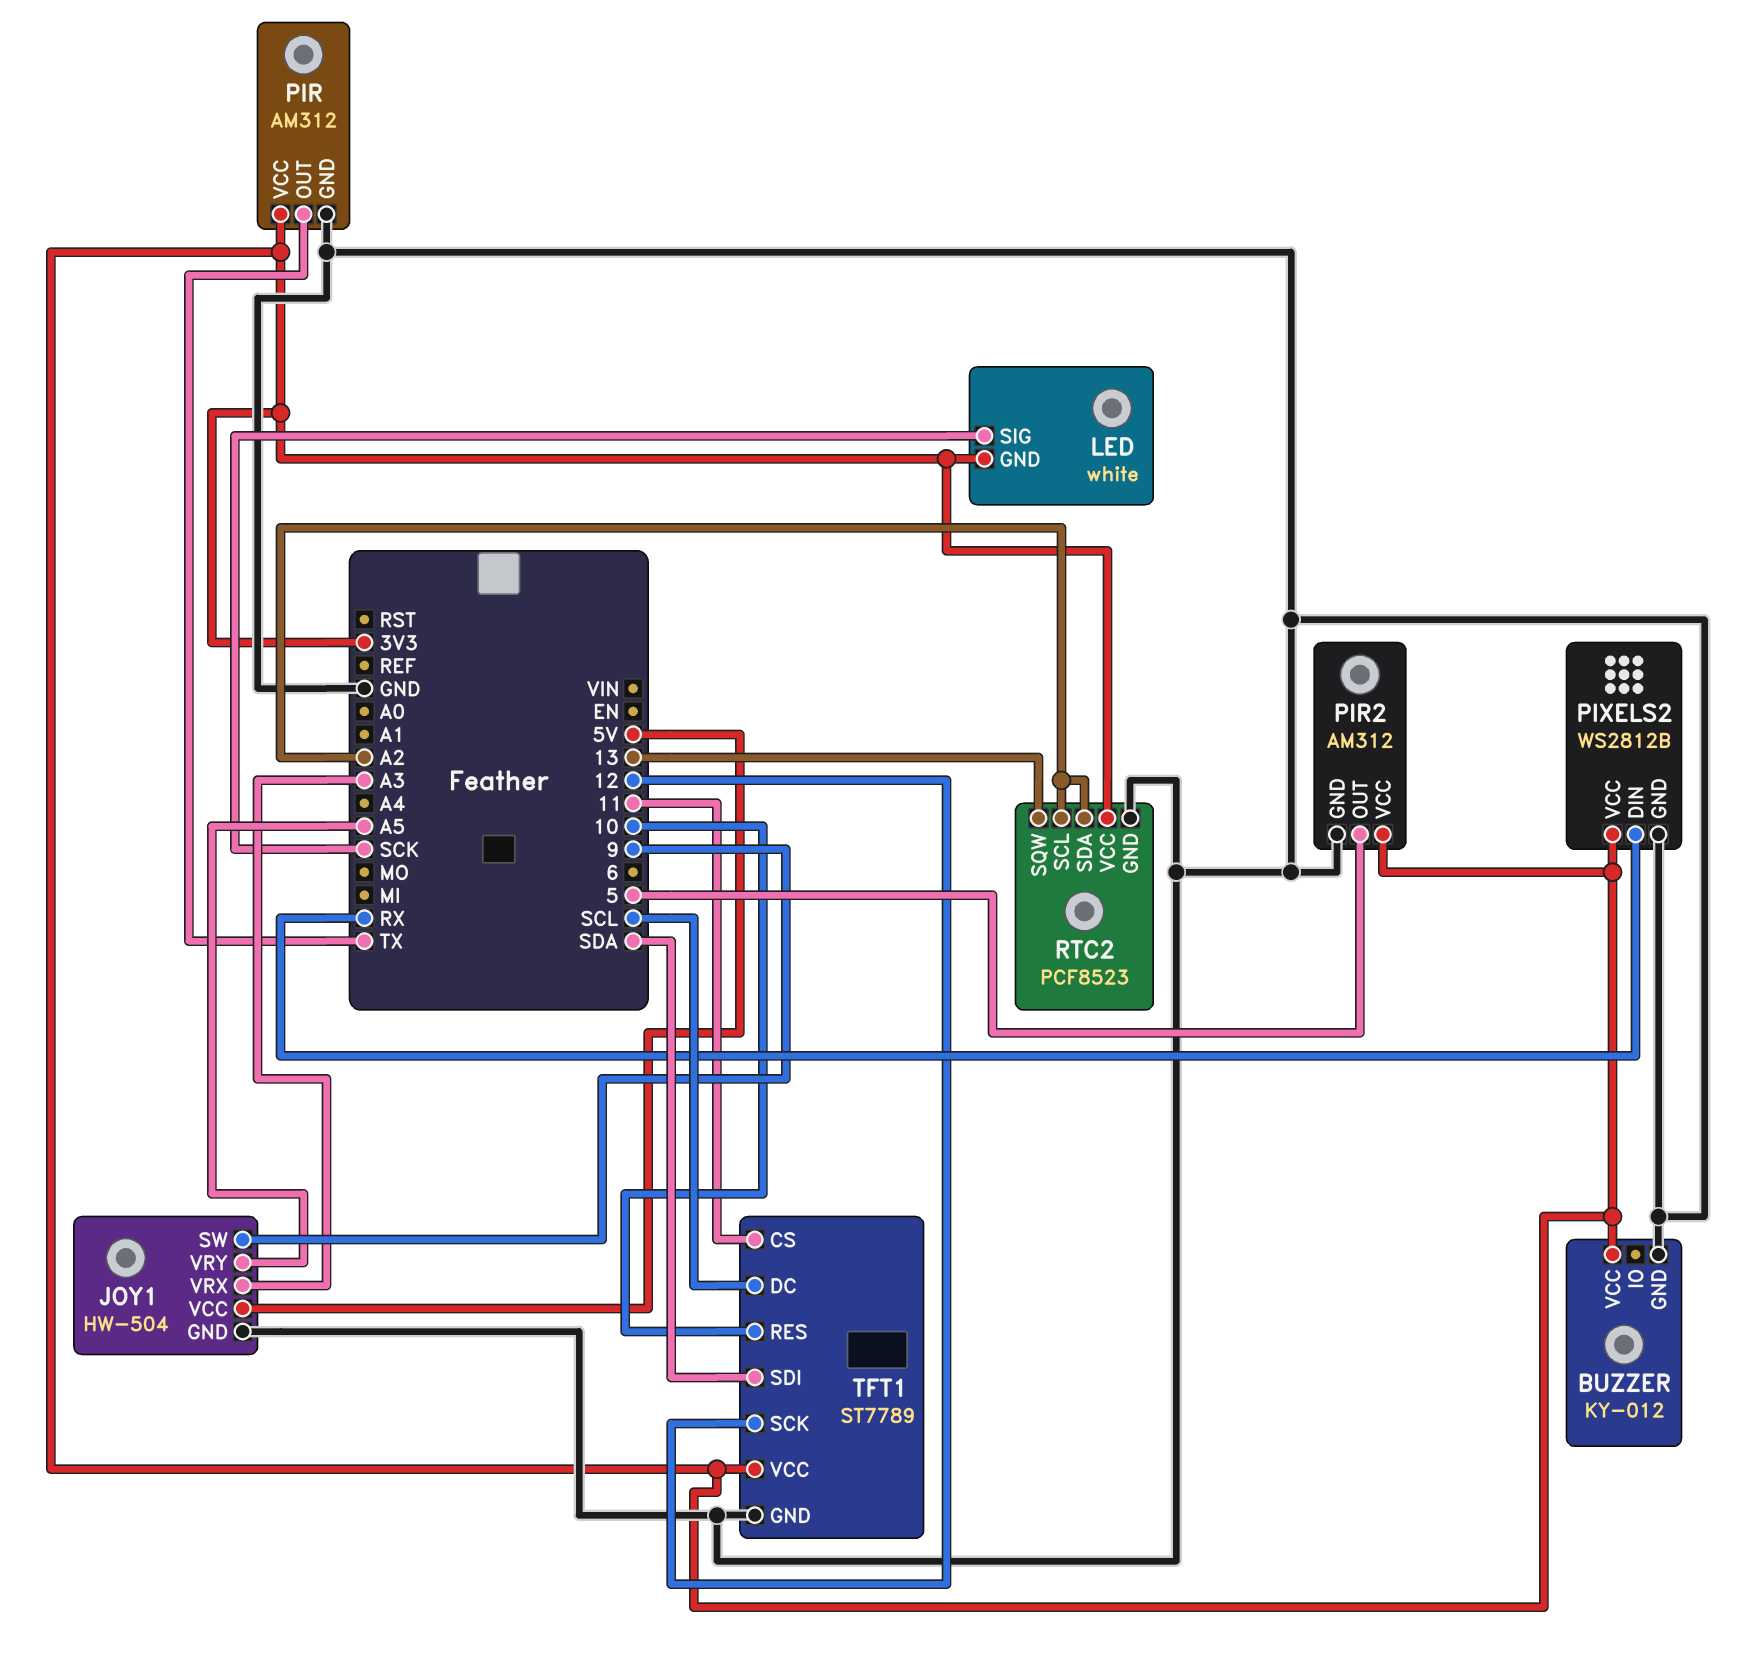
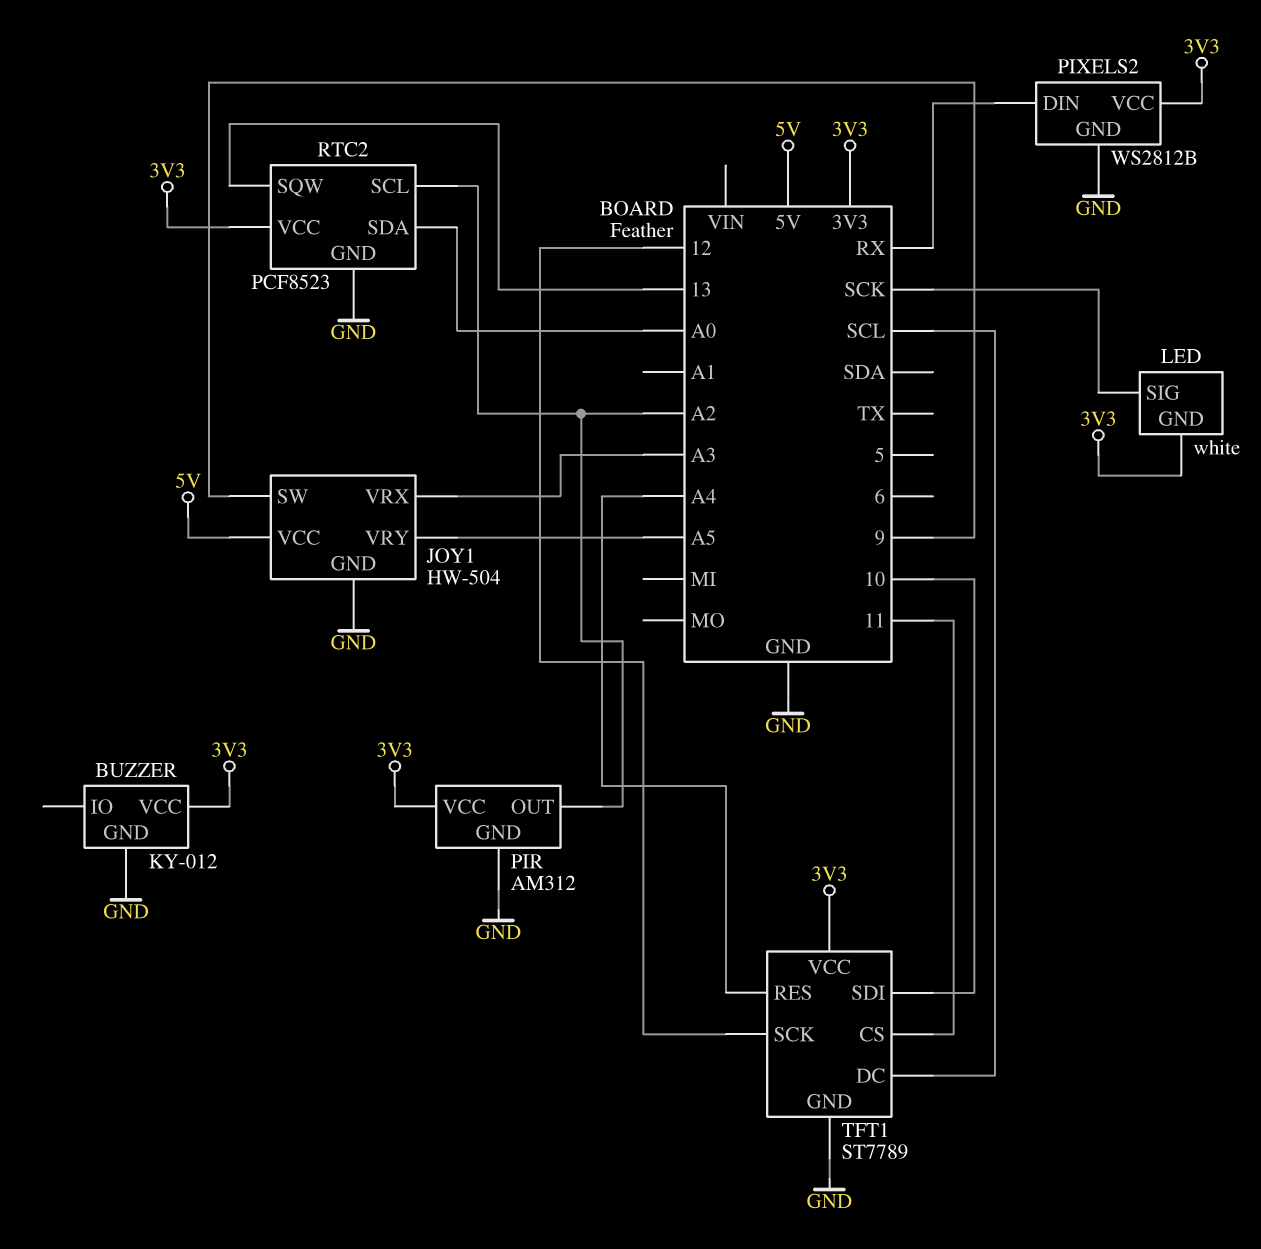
PIR pin OUT: TX -> A2
PIR2: AM312 -> none
PIR2 pin GND: GND -> none
PIR2 pin OUT: 5 -> none
PIR2 pin VCC: 3V3 -> none
RTC2 pin SDA: A2 -> A0
TFT1 pin RES: 10 -> A4
TFT1 pin SDI: SDA -> 10

